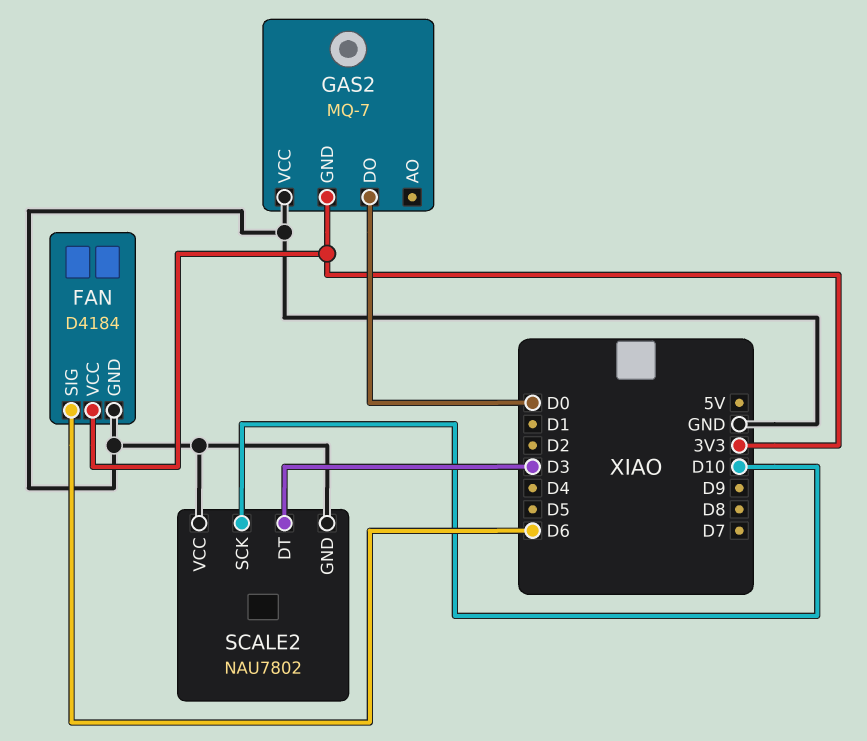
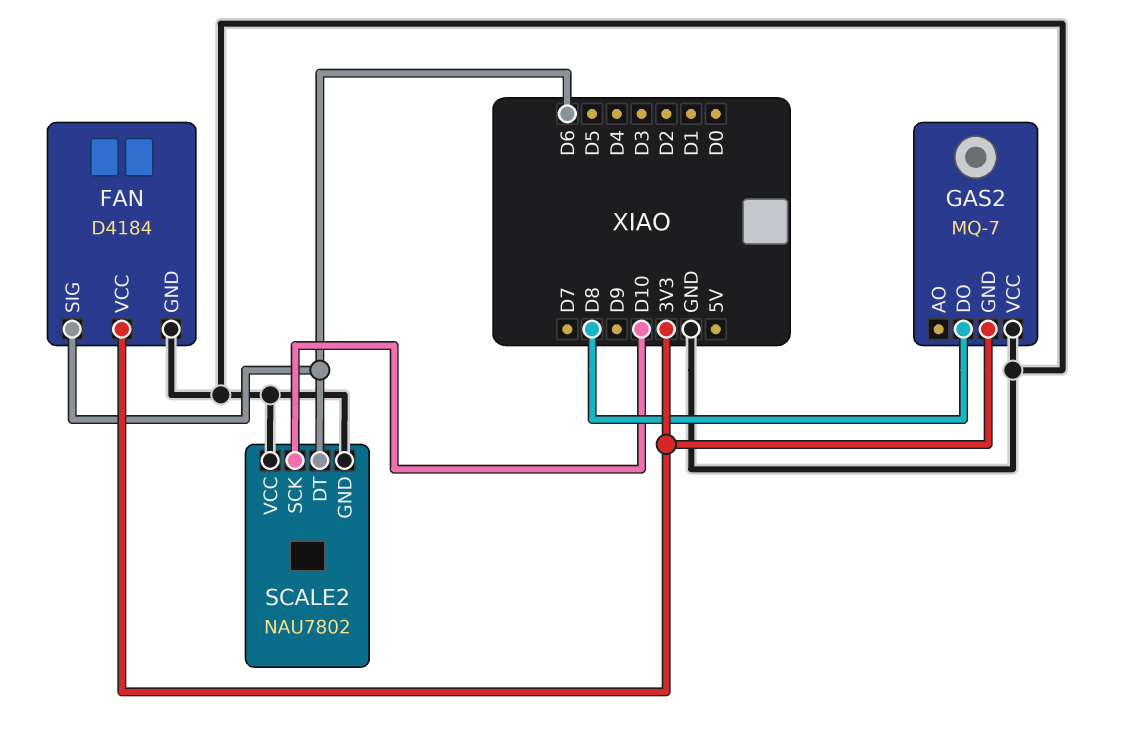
GAS2 pin DO: D0 -> D8
SCALE2 pin DT: D3 -> D6

